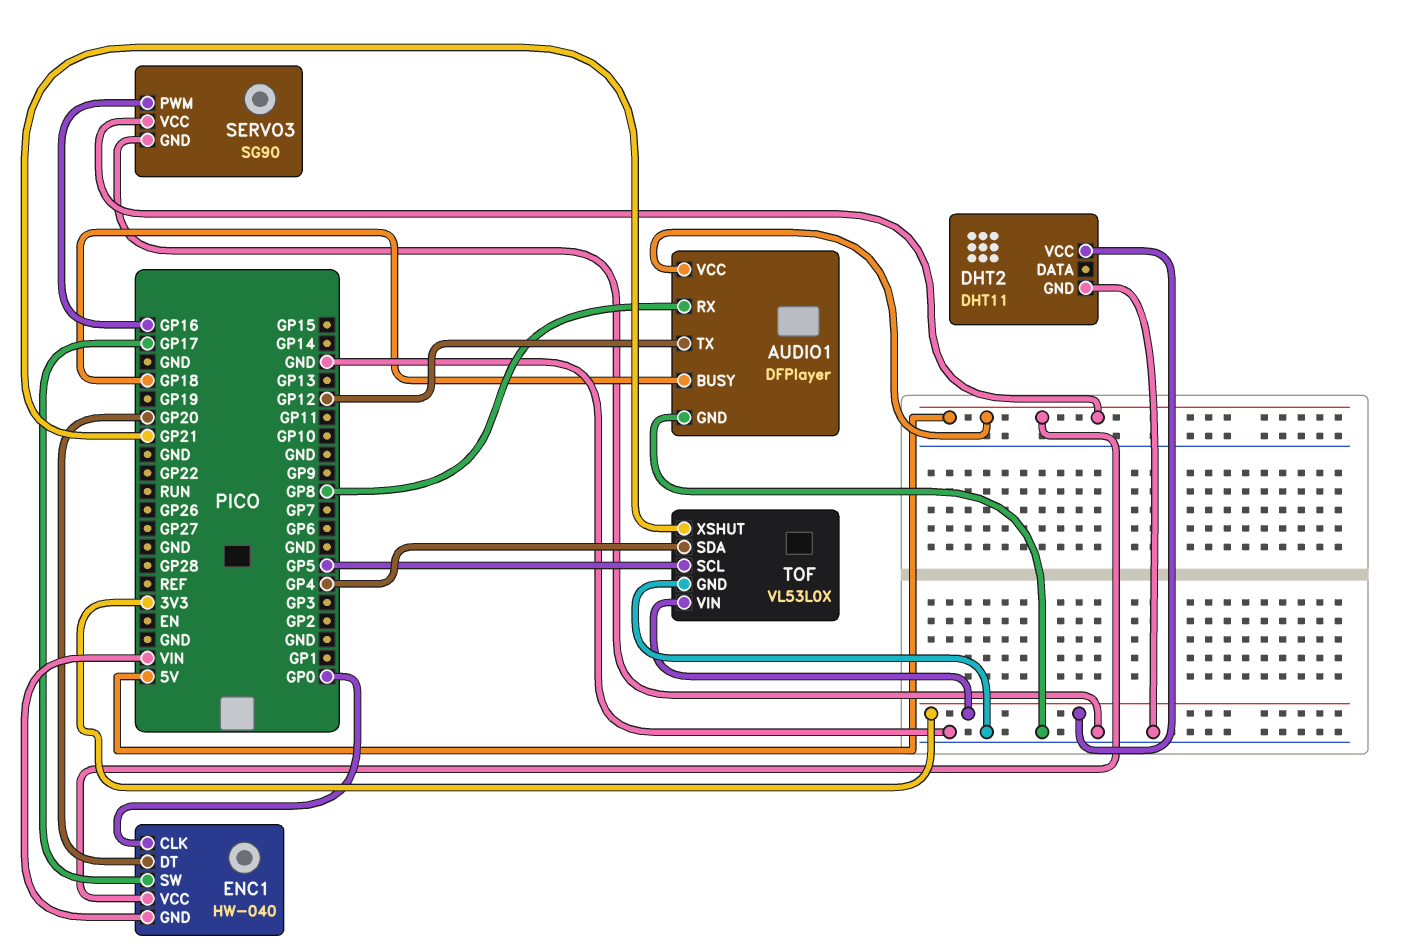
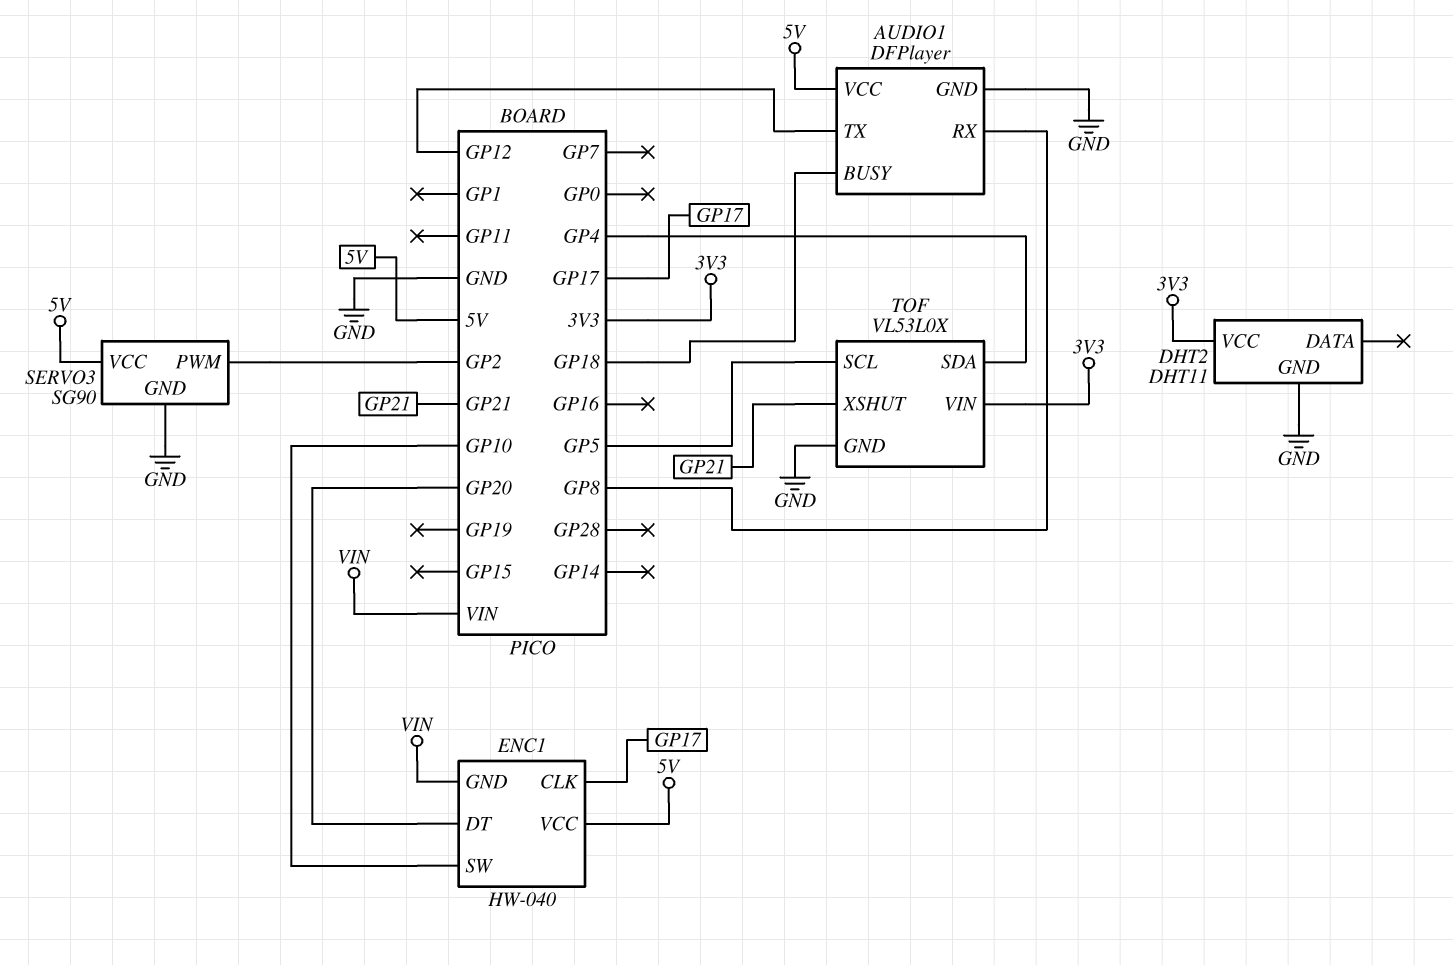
ENC1 pin CLK: GP0 -> GP17
ENC1 pin SW: GP17 -> GP10
SERVO3 pin PWM: GP16 -> GP2

